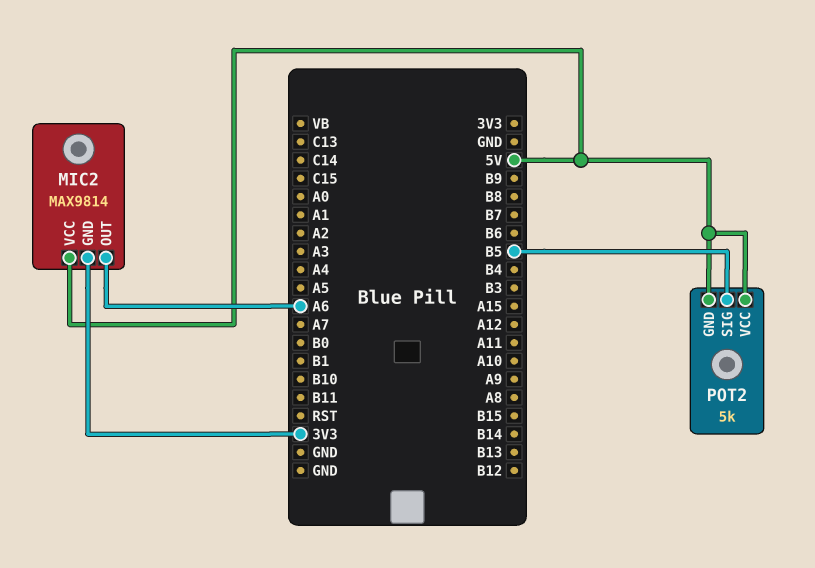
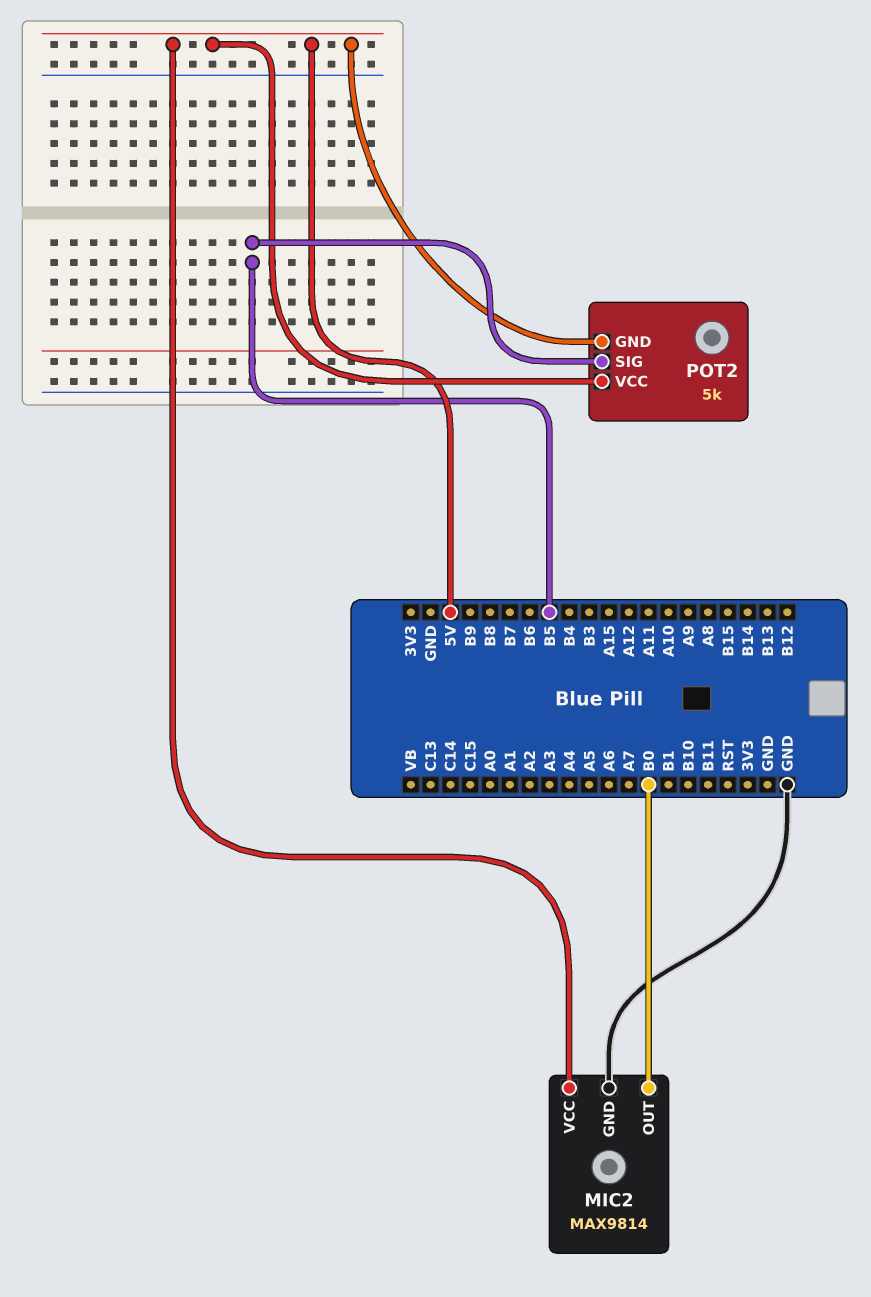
MIC2 pin GND: 3V3 -> GND
MIC2 pin OUT: A6 -> B0

